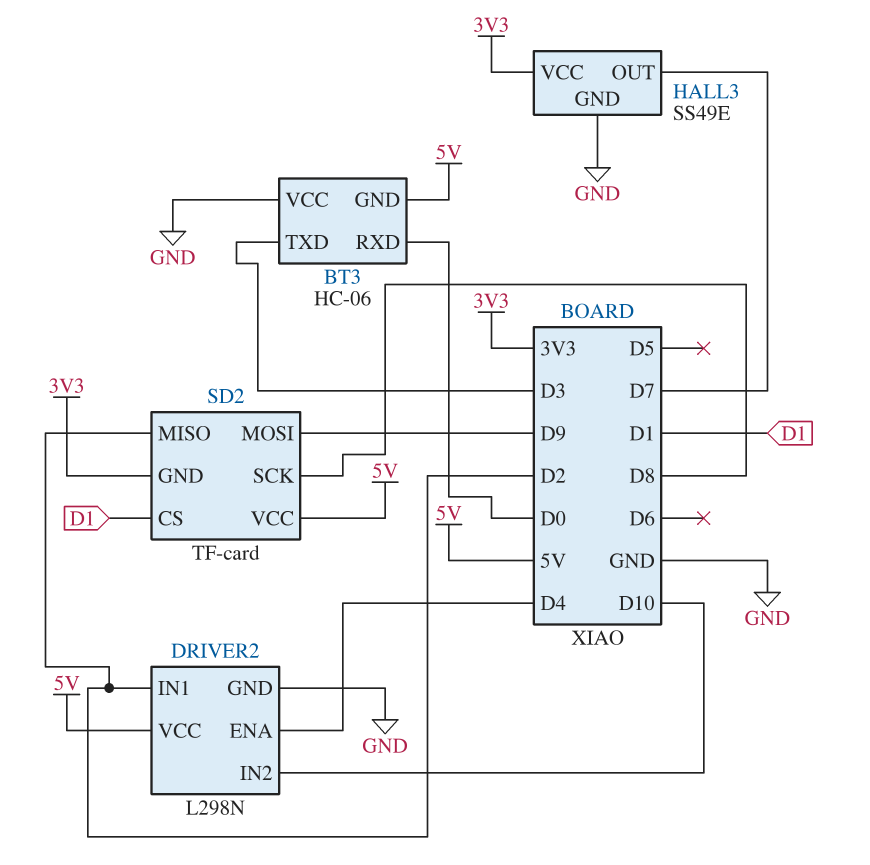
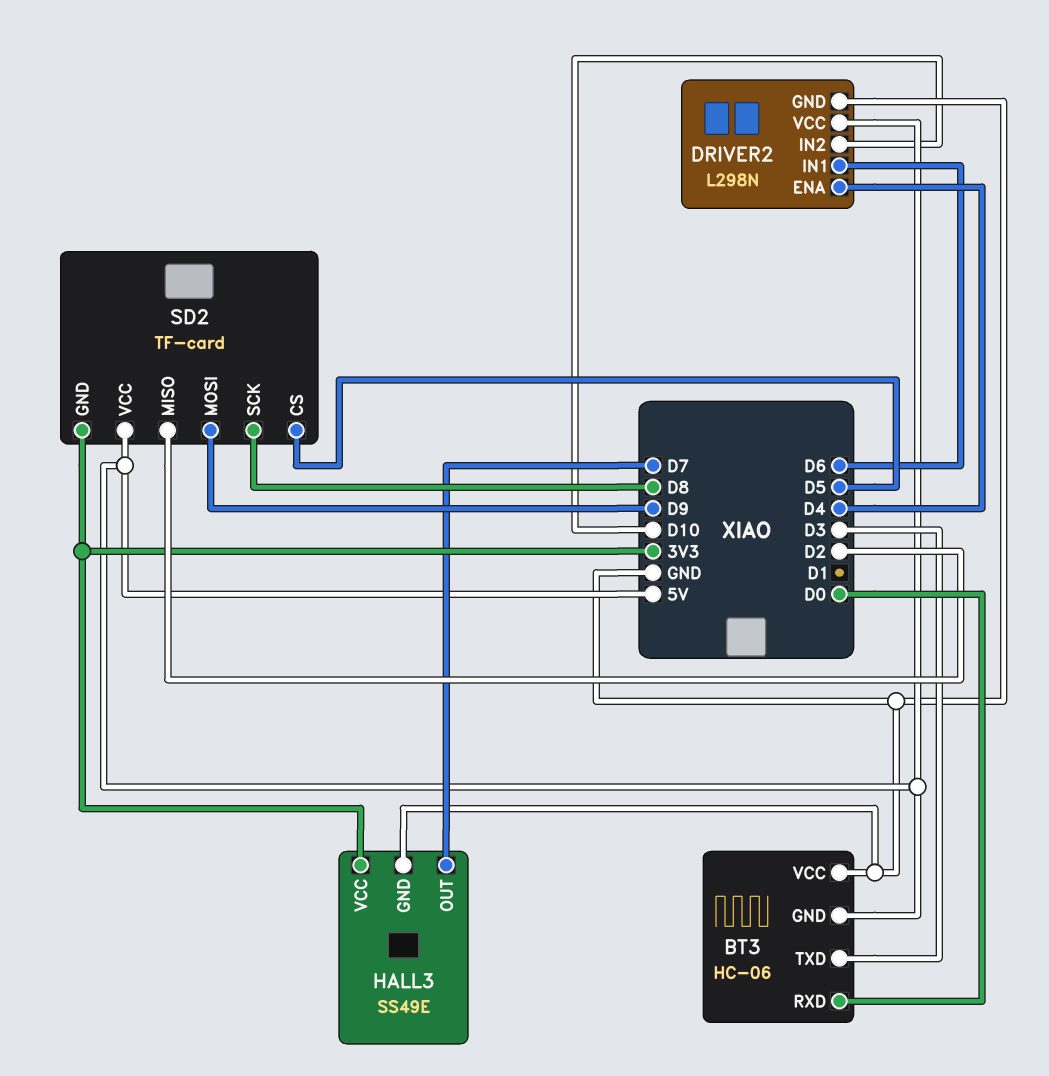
DRIVER2 pin IN1: D2 -> D6
SD2 pin CS: D1 -> D5

